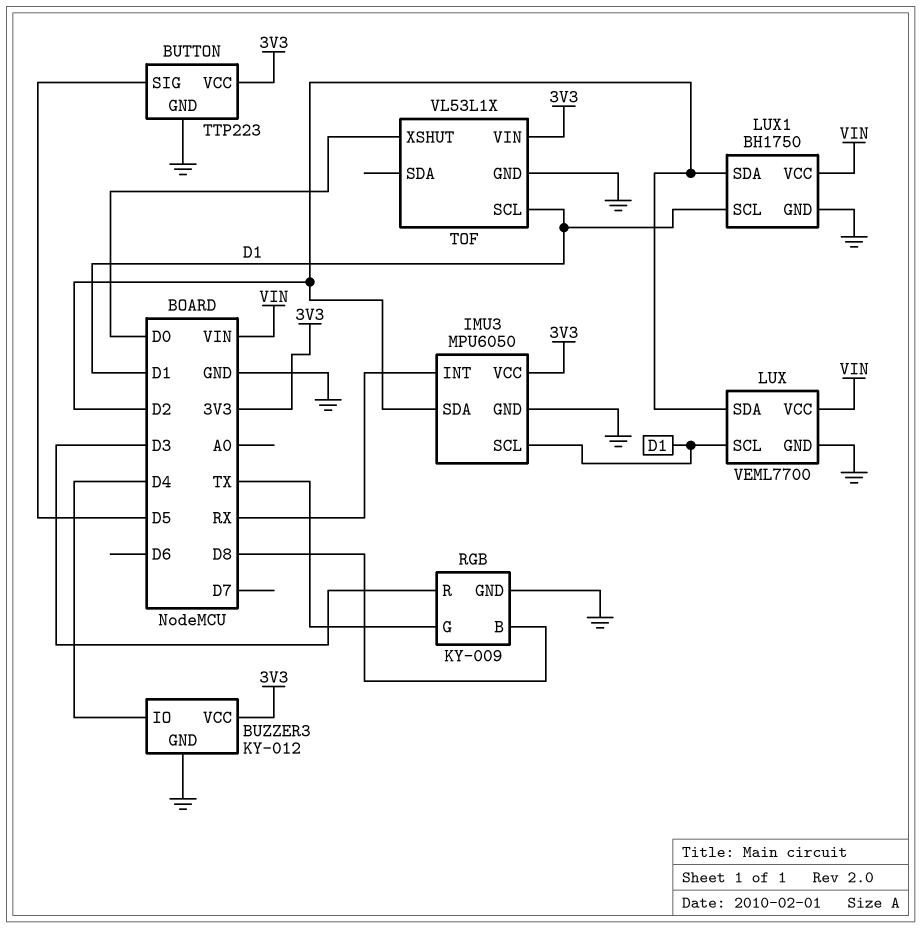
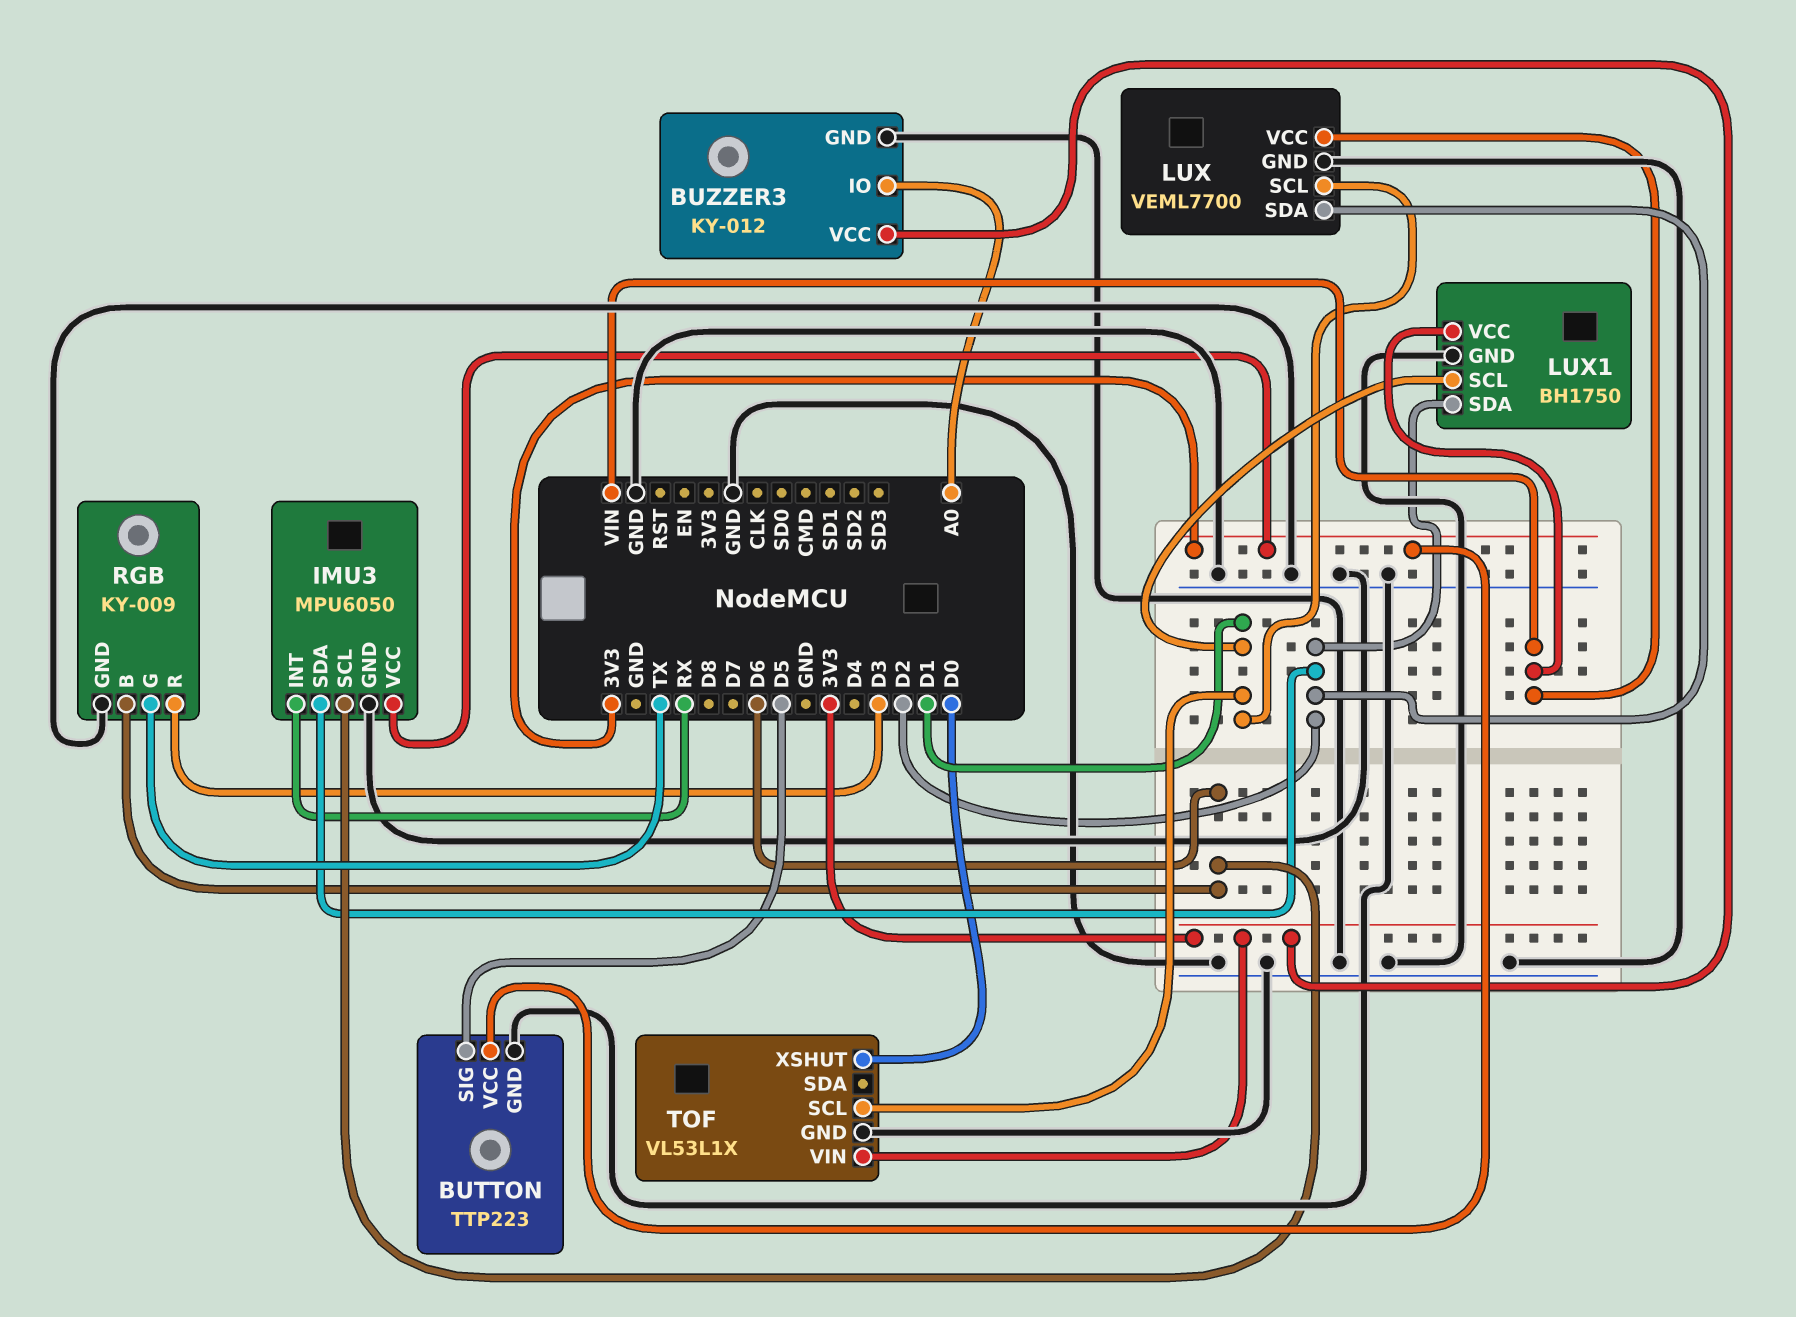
BUZZER3 pin IO: D4 -> A0
IMU3 pin SCL: D1 -> D6
RGB pin B: D8 -> D6

